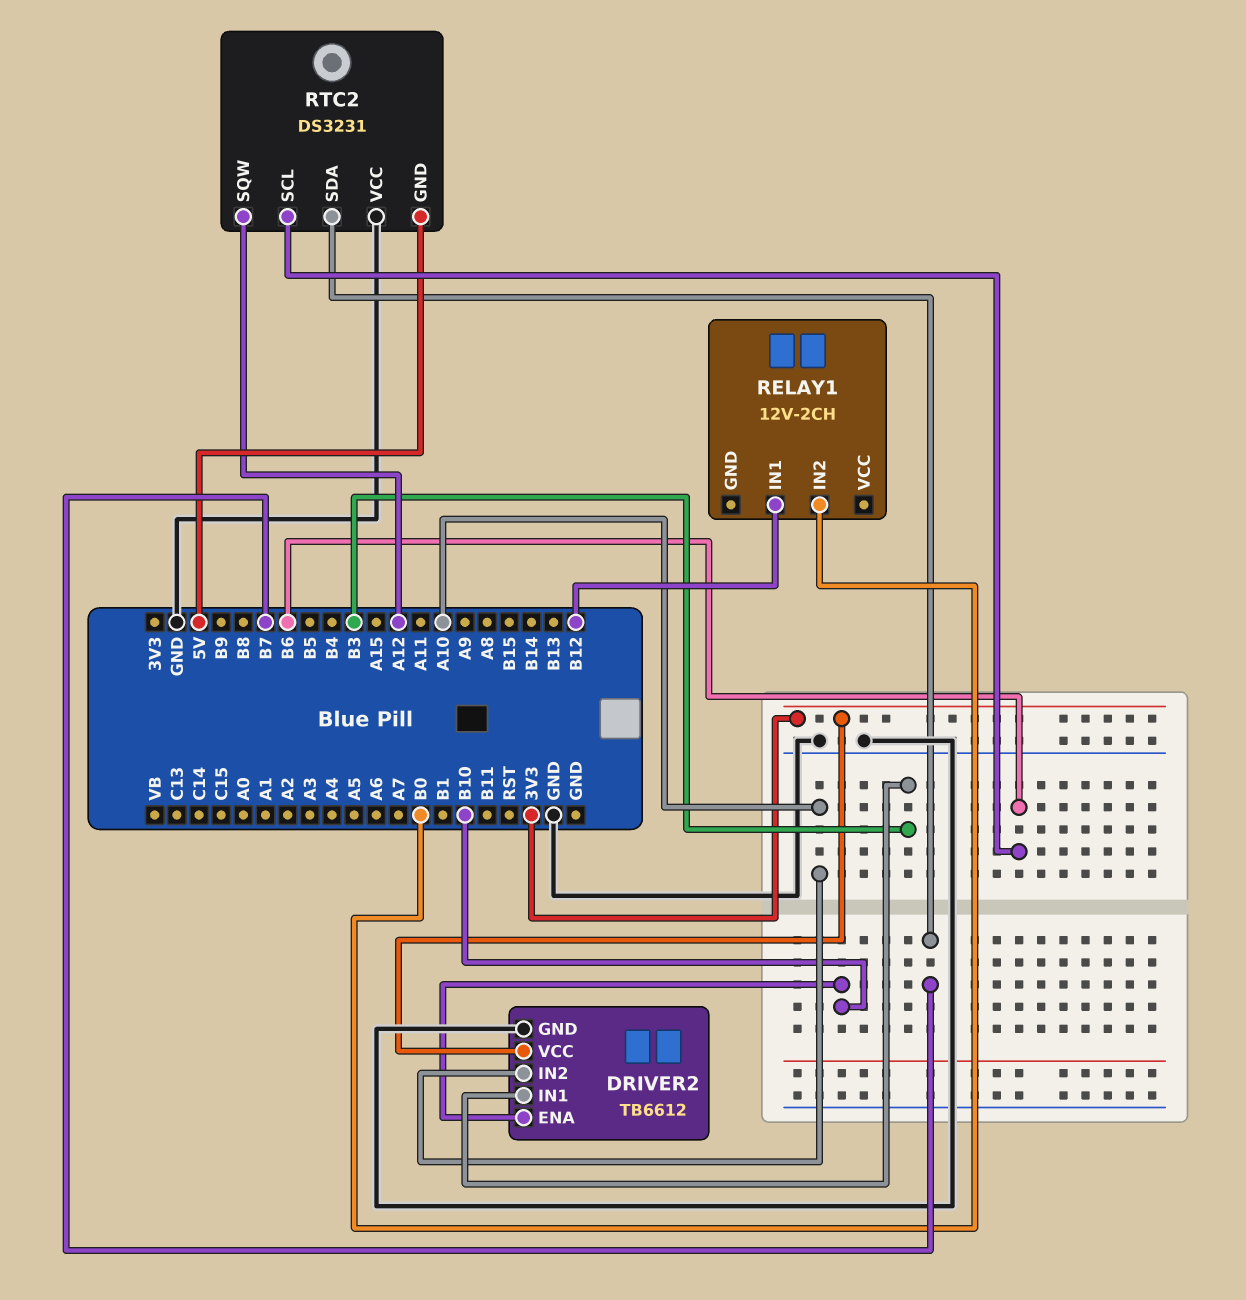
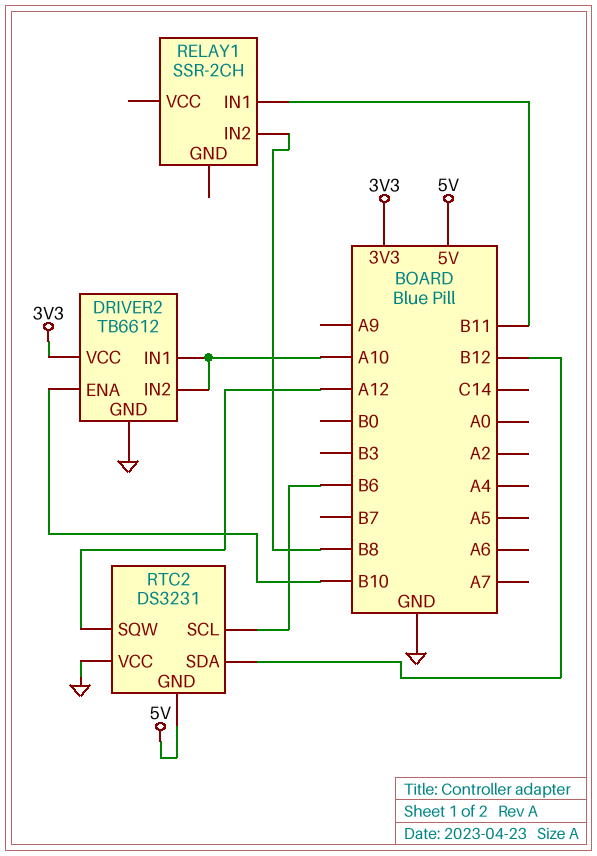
DRIVER2 pin IN1: B3 -> A10
RELAY1: 12V-2CH -> SSR-2CH
RELAY1 pin IN1: B12 -> B11
RELAY1 pin IN2: B0 -> B8
RTC2 pin SDA: B7 -> B12

